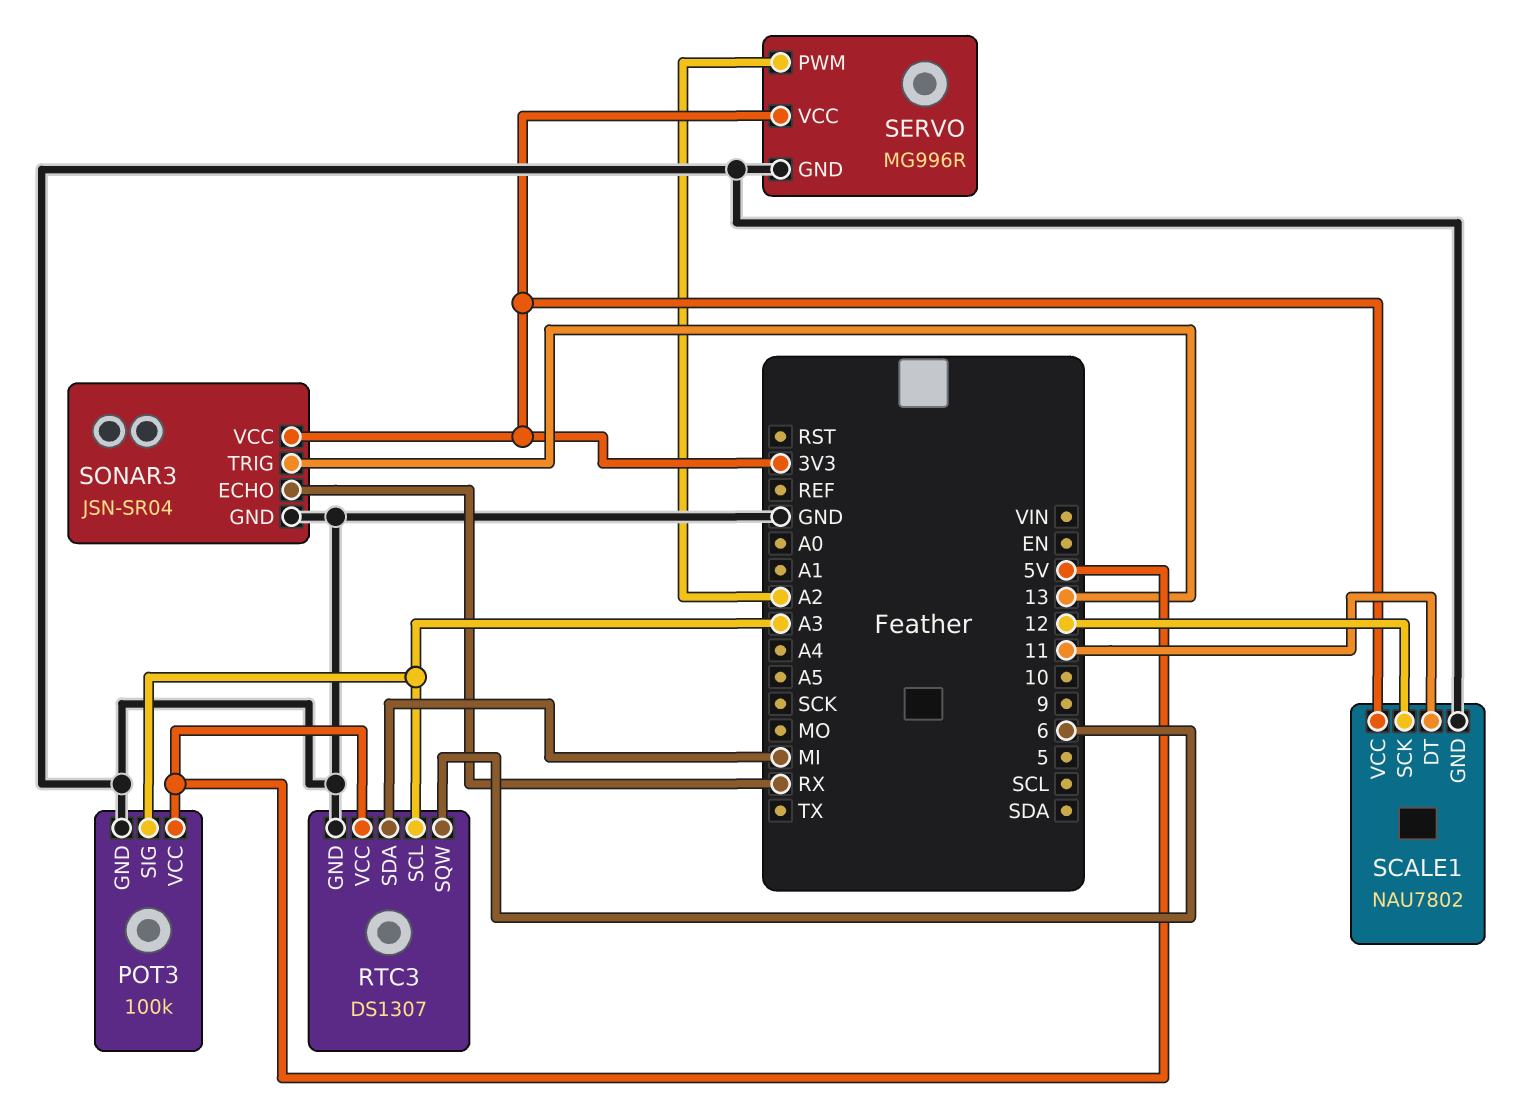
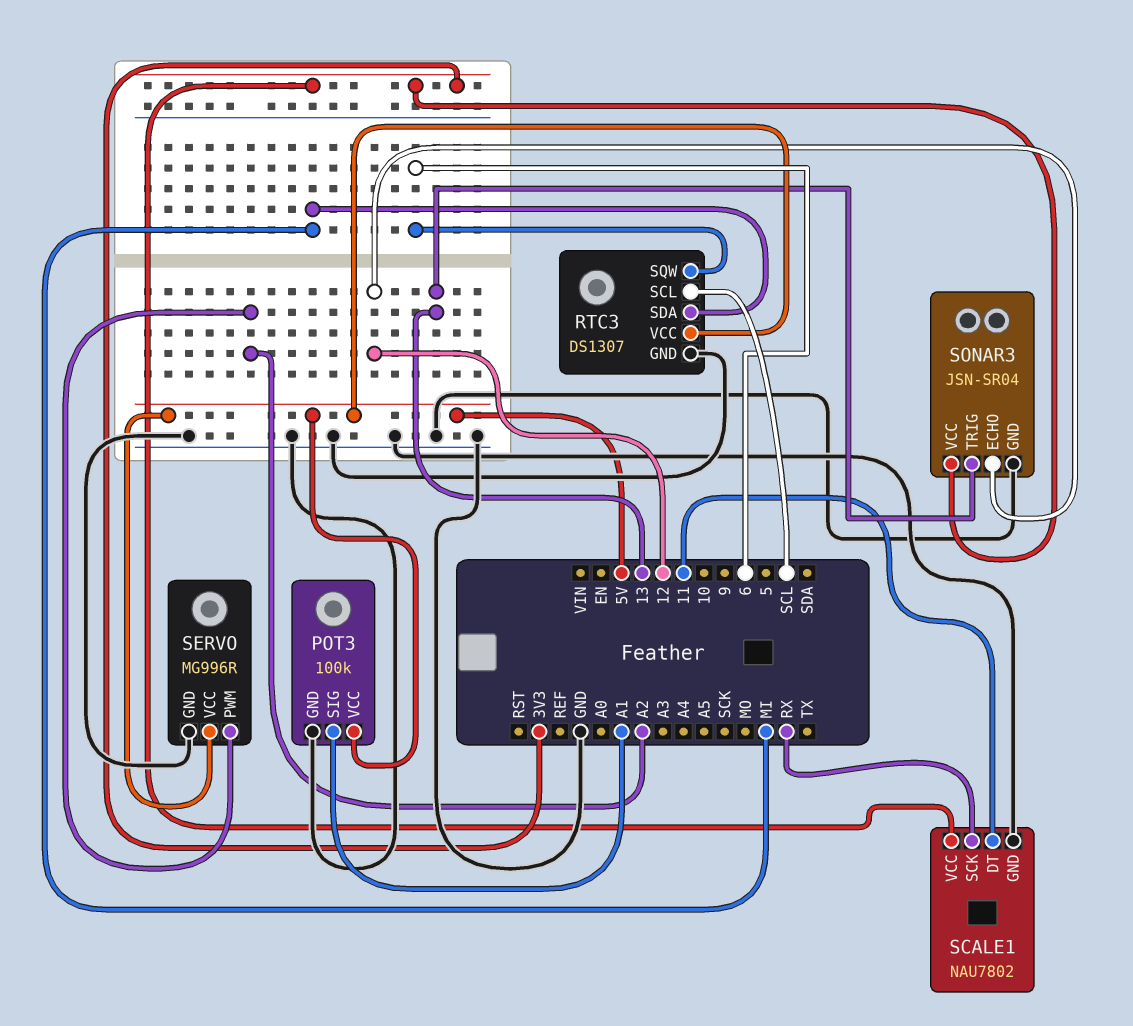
POT3 pin SIG: A3 -> A1
RTC3 pin SCL: A3 -> SCL
SCALE1 pin SCK: 12 -> RX
SERVO pin VCC: 3V3 -> 5V
SONAR3 pin ECHO: RX -> 12

